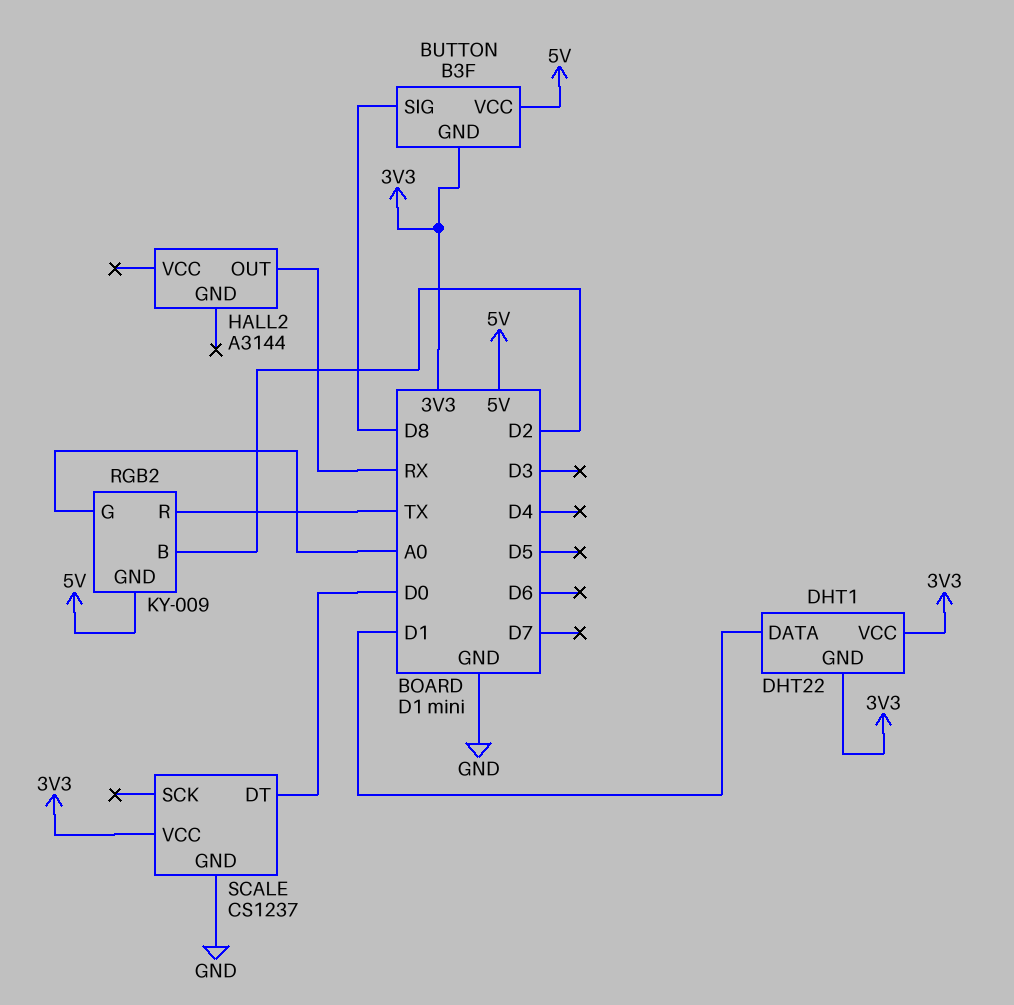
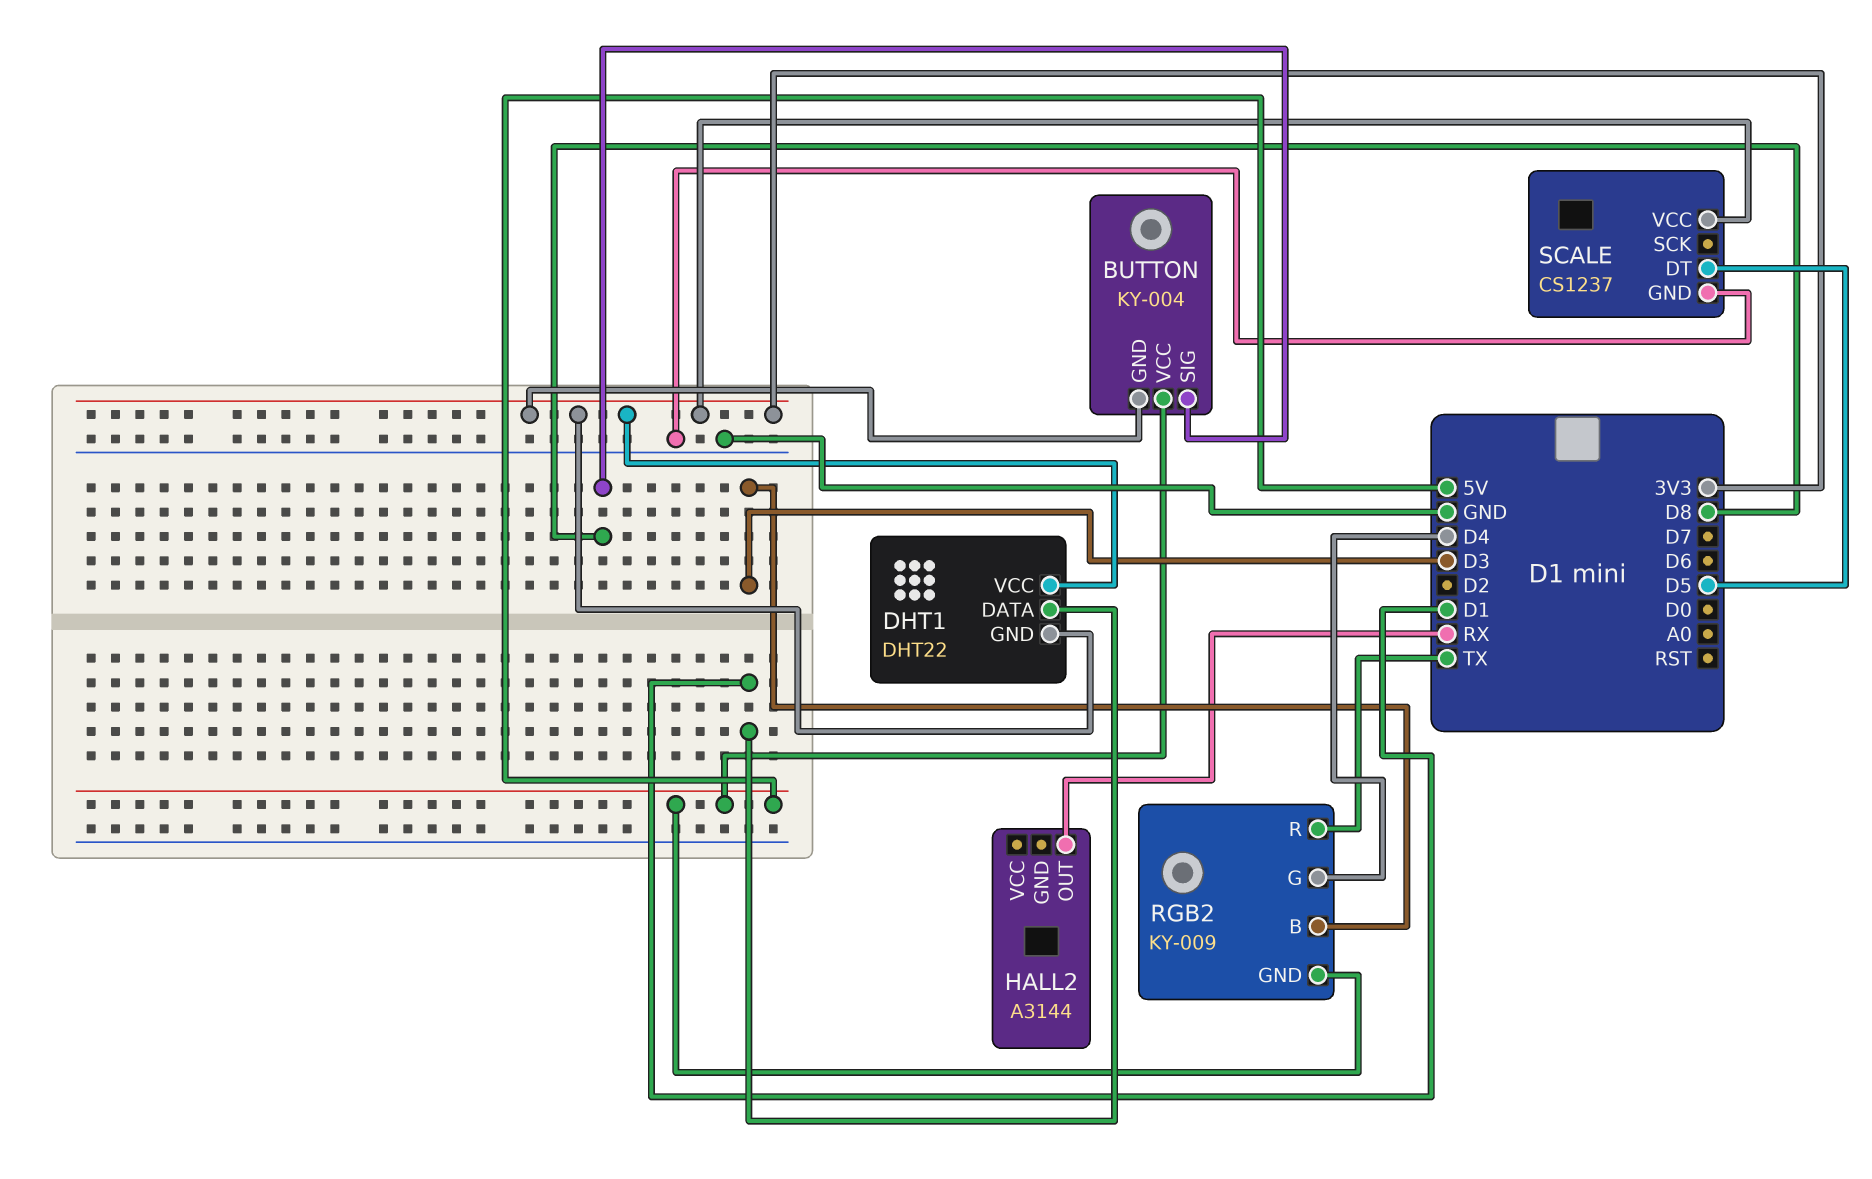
BUTTON: B3F -> KY-004
RGB2 pin B: D2 -> D3
RGB2 pin G: A0 -> D4
SCALE pin DT: D0 -> D5

